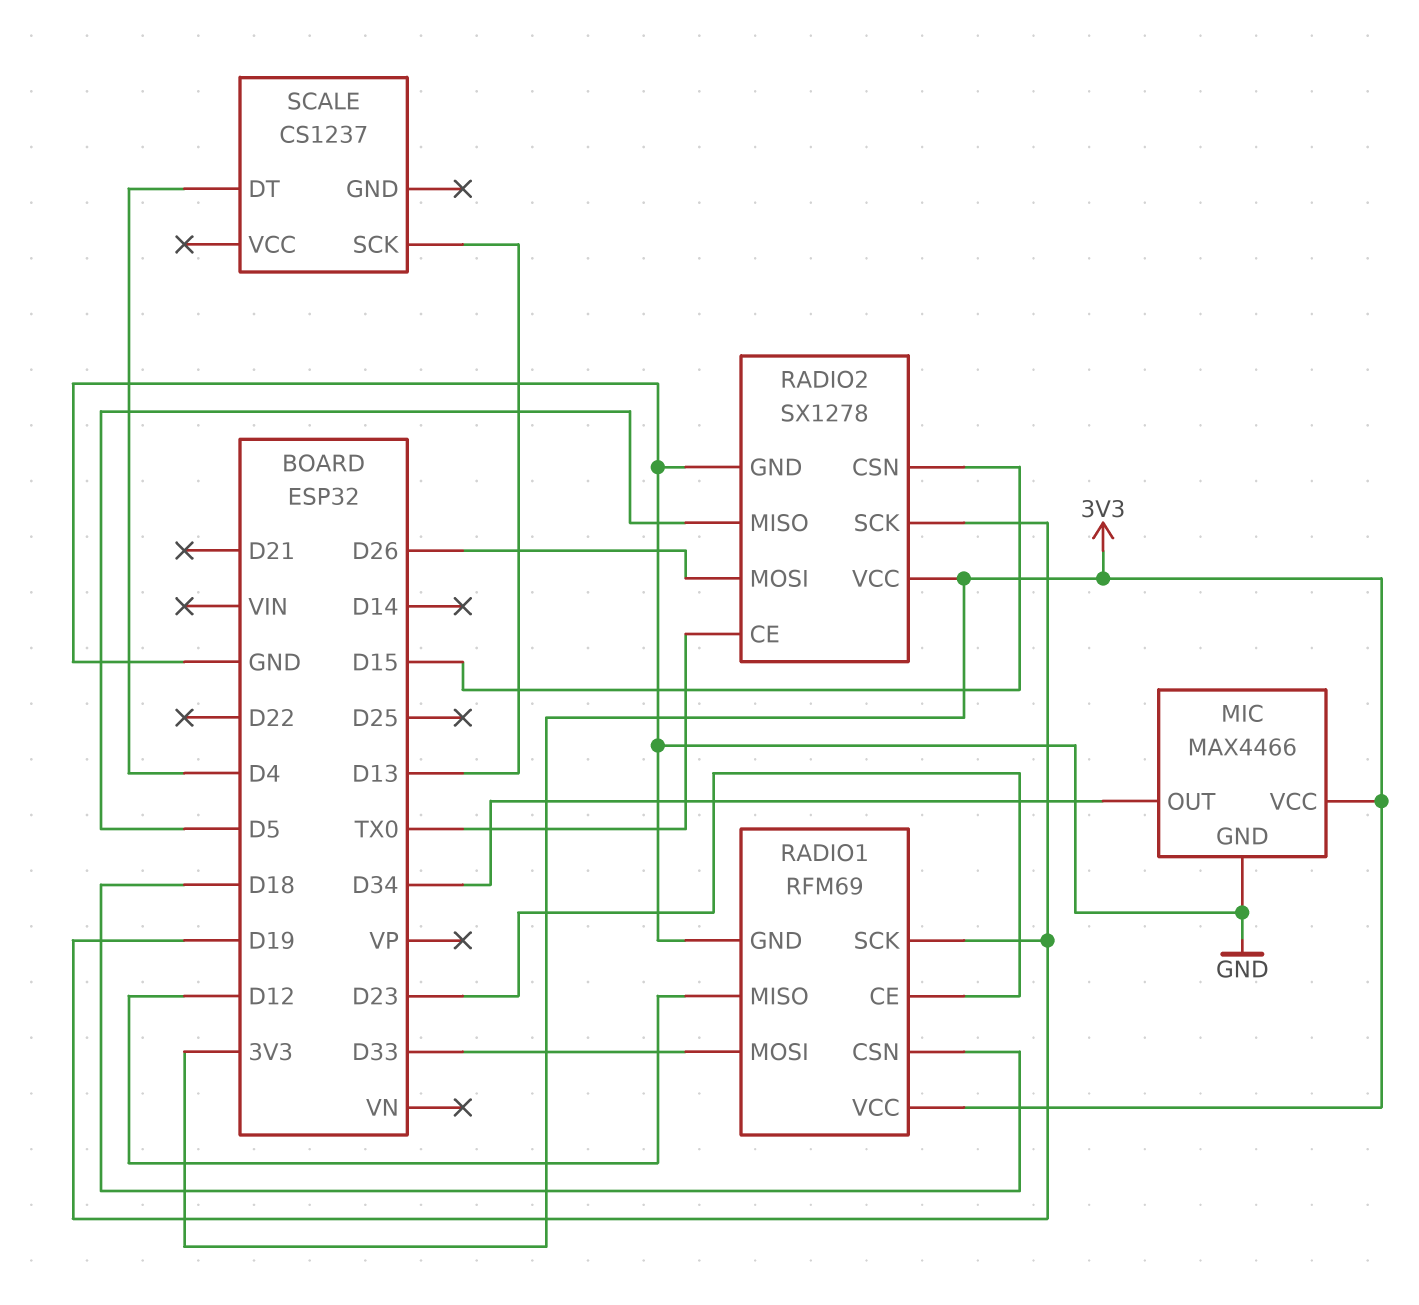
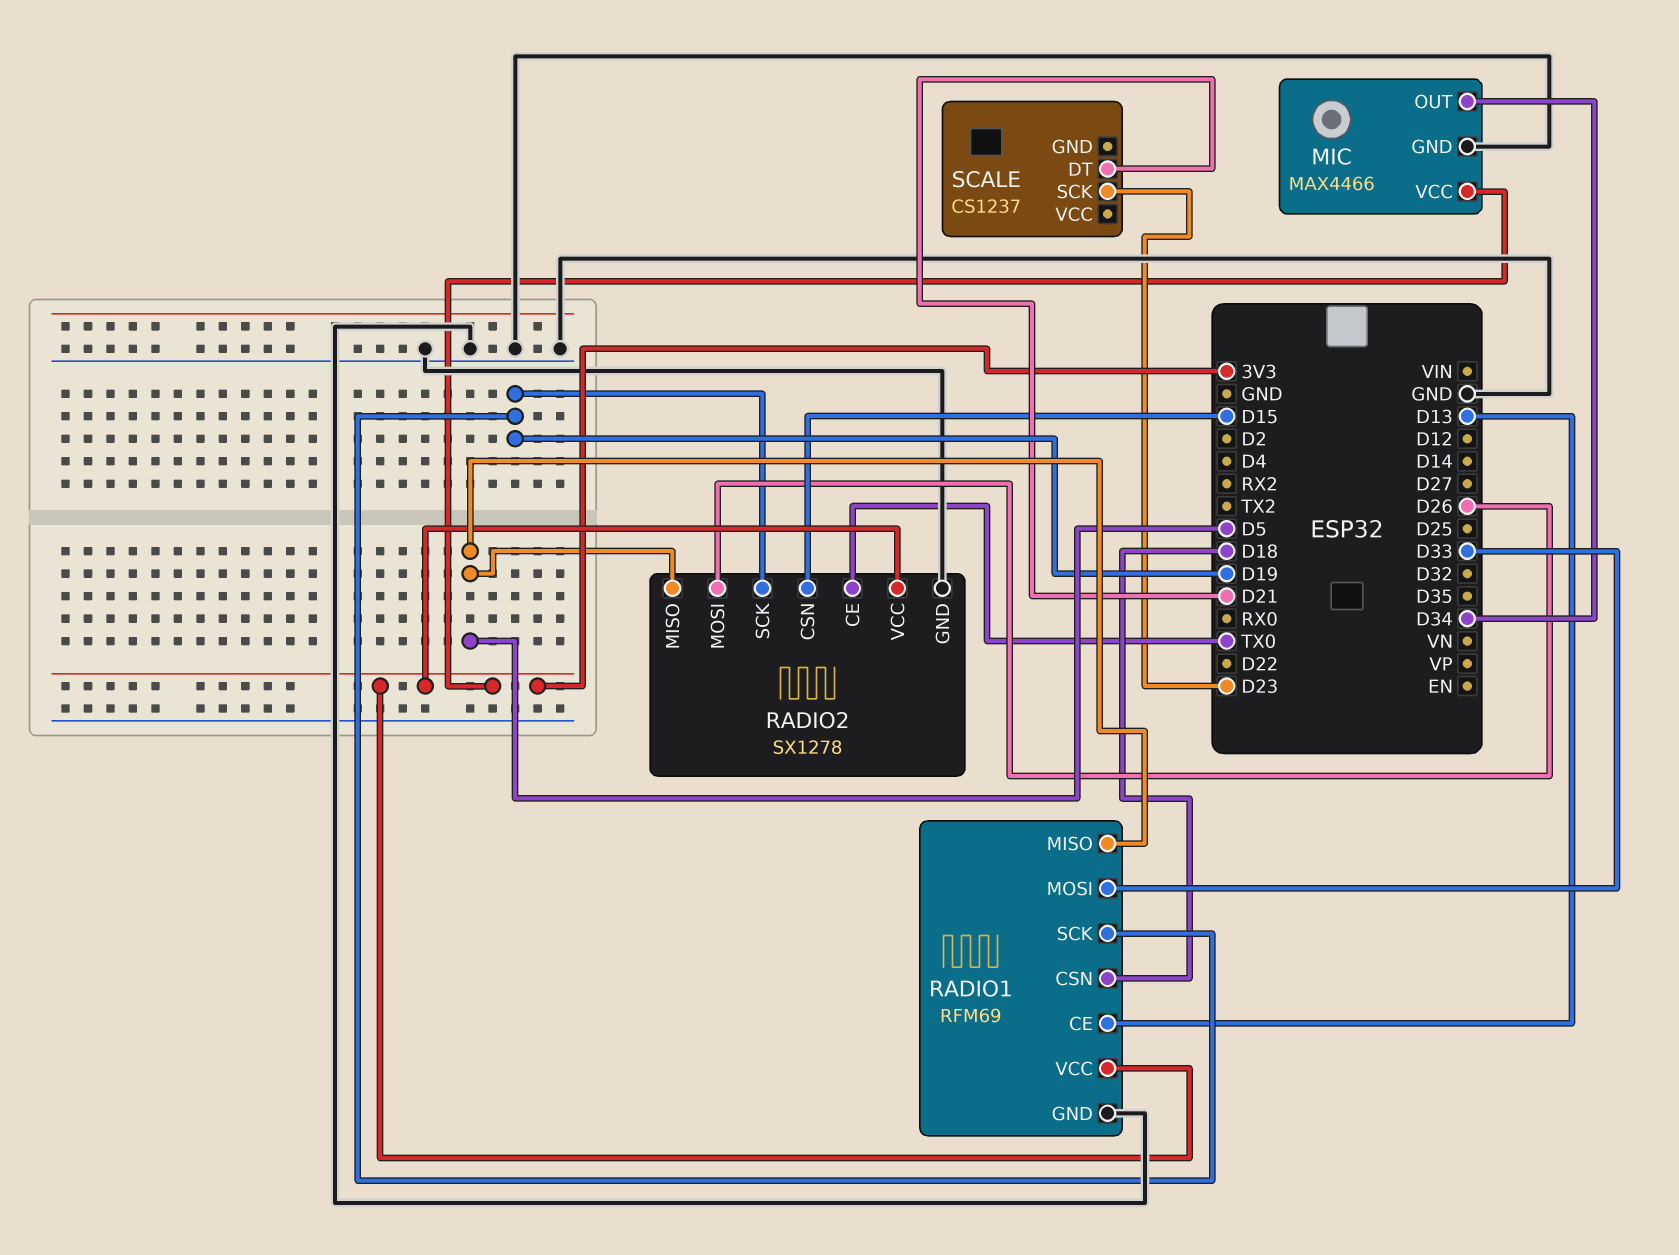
RADIO1 pin CE: D23 -> D13
RADIO1 pin MISO: D12 -> D5
SCALE pin DT: D4 -> D21
SCALE pin SCK: D13 -> D23

